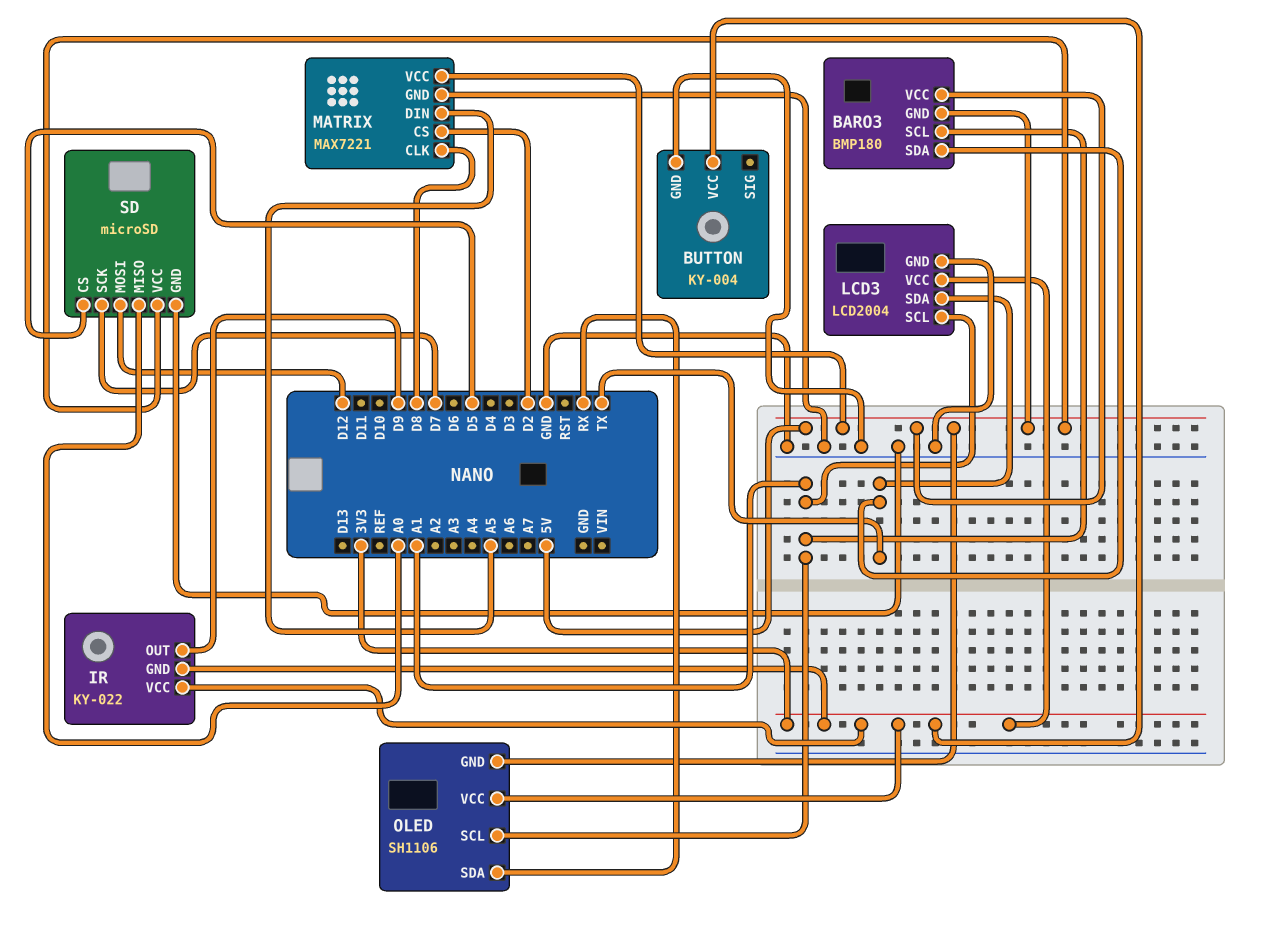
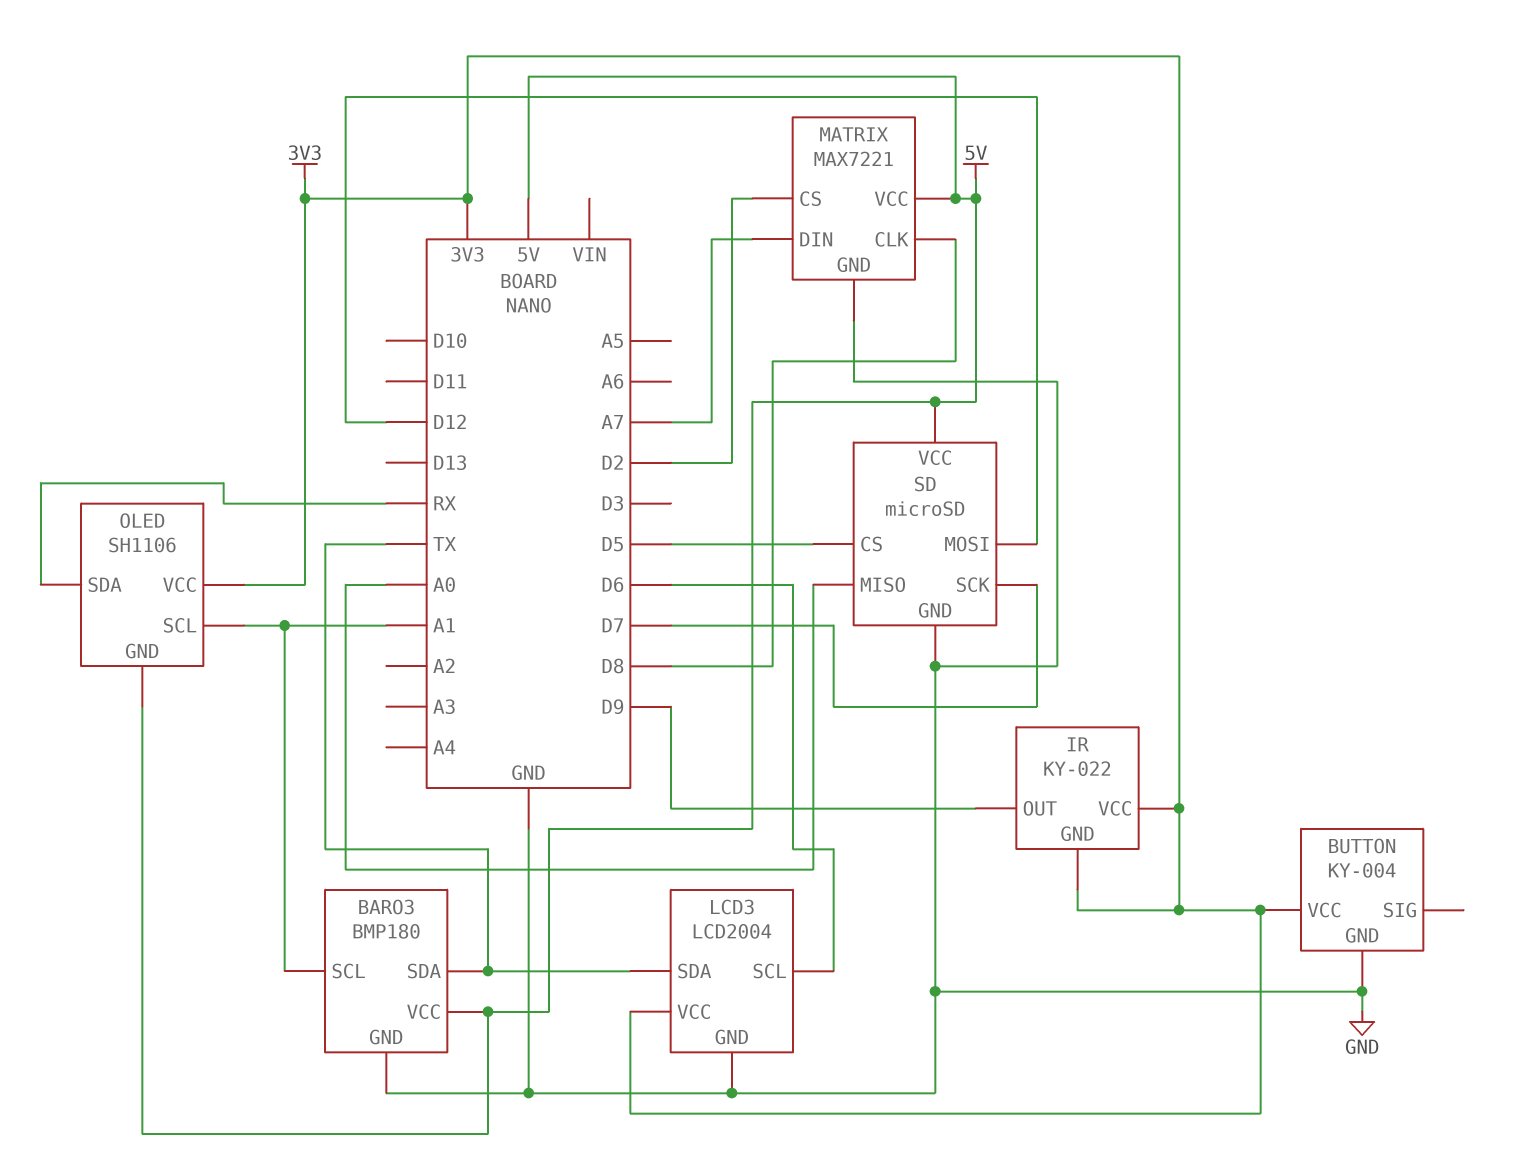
BARO3 pin GND: 5V -> GND
LCD3 pin SCL: A1 -> D6
MATRIX pin DIN: A5 -> A7

